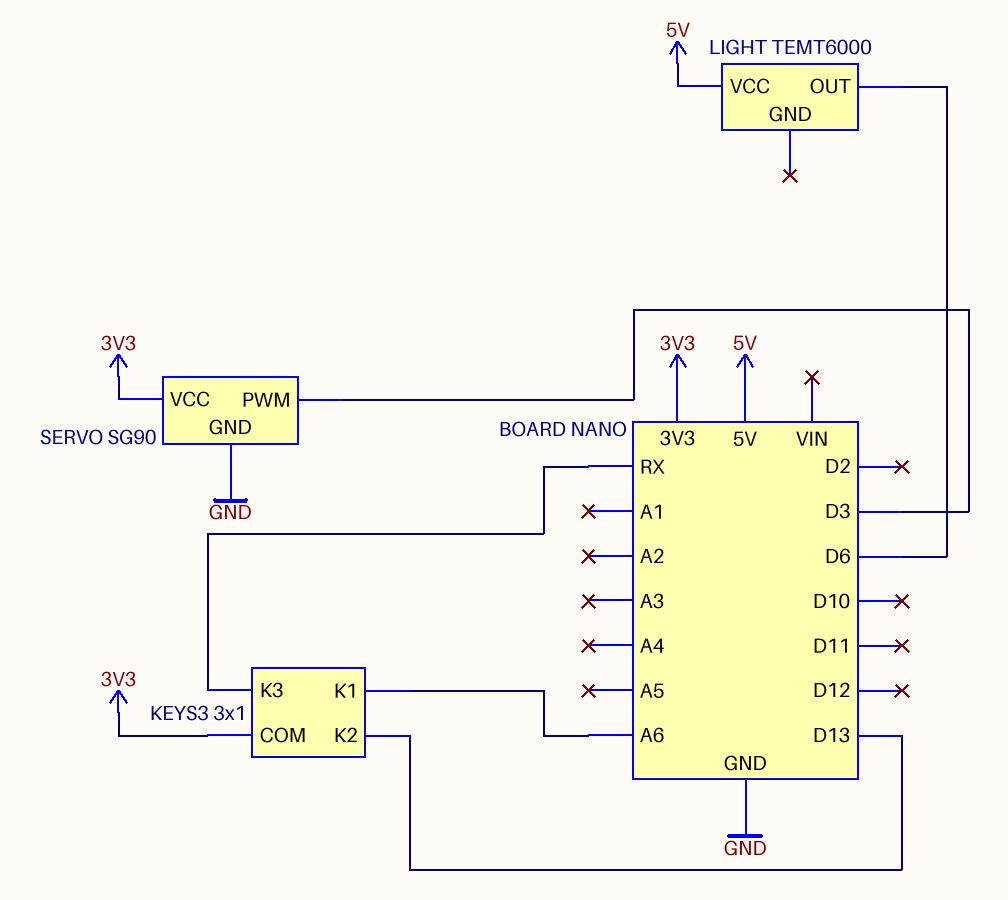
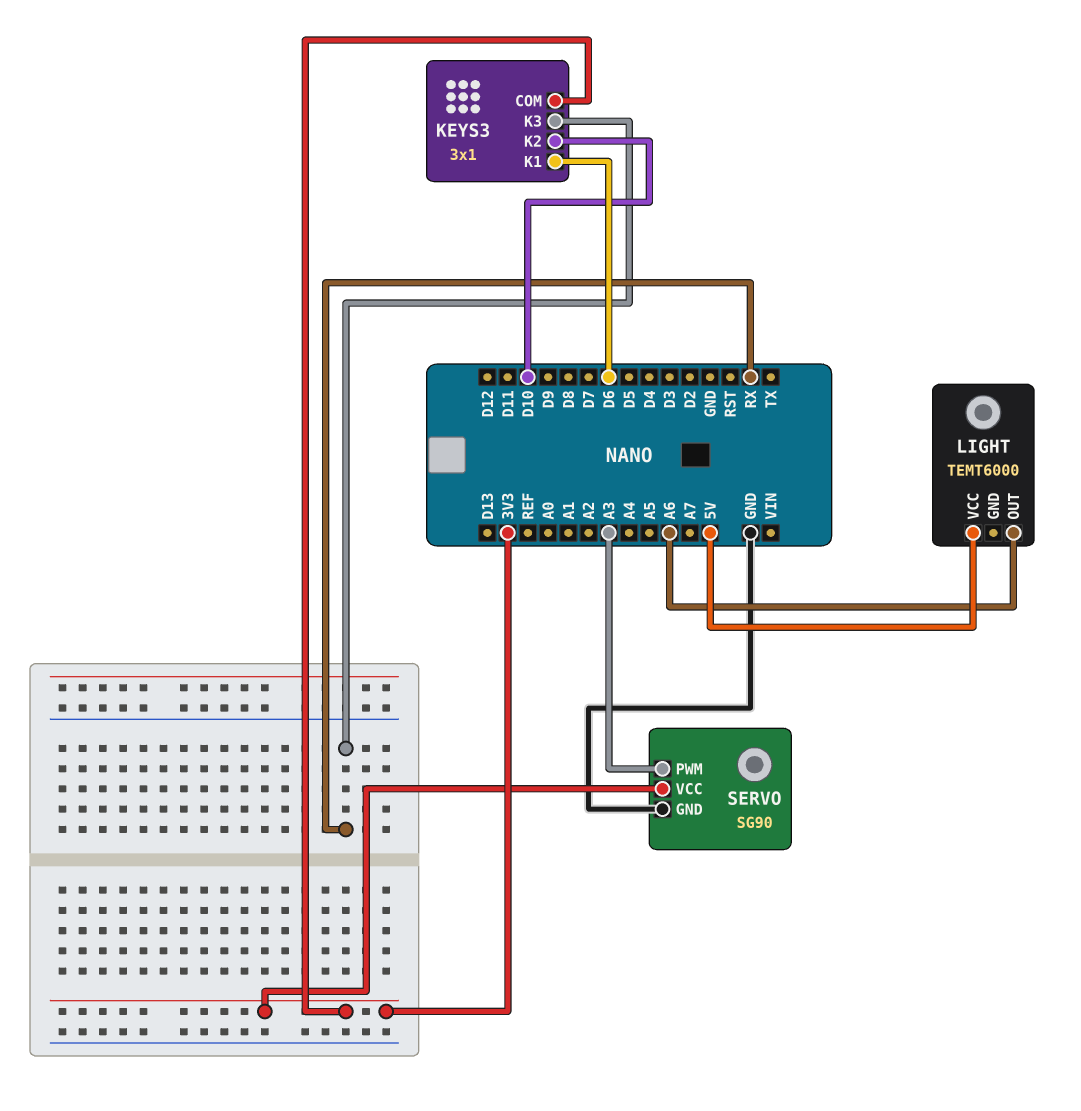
KEYS3 pin K1: A6 -> D6
KEYS3 pin K2: D13 -> D10
LIGHT pin OUT: D6 -> A6
SERVO pin PWM: D3 -> A3

